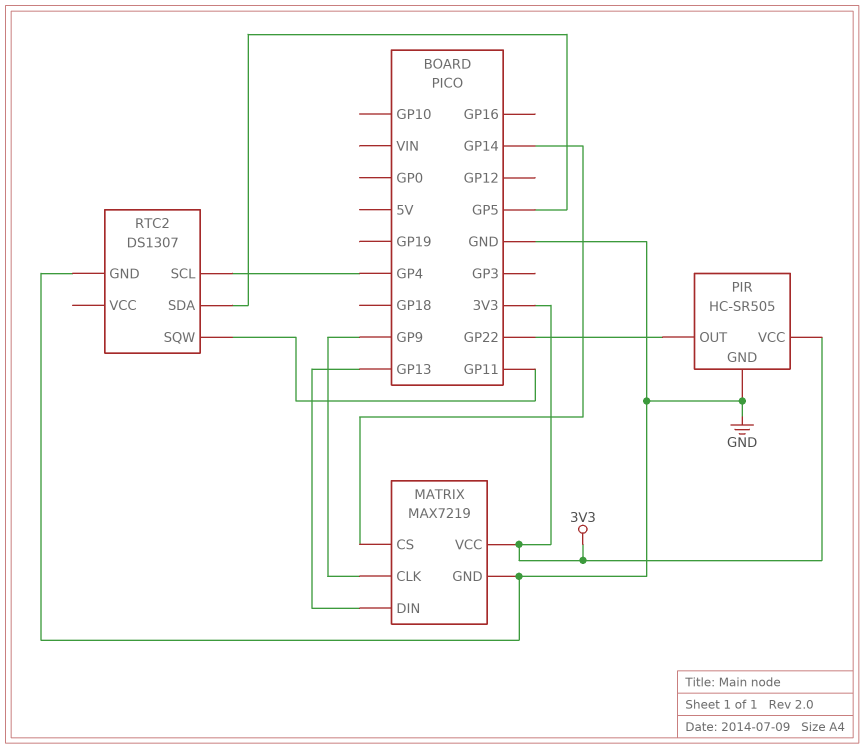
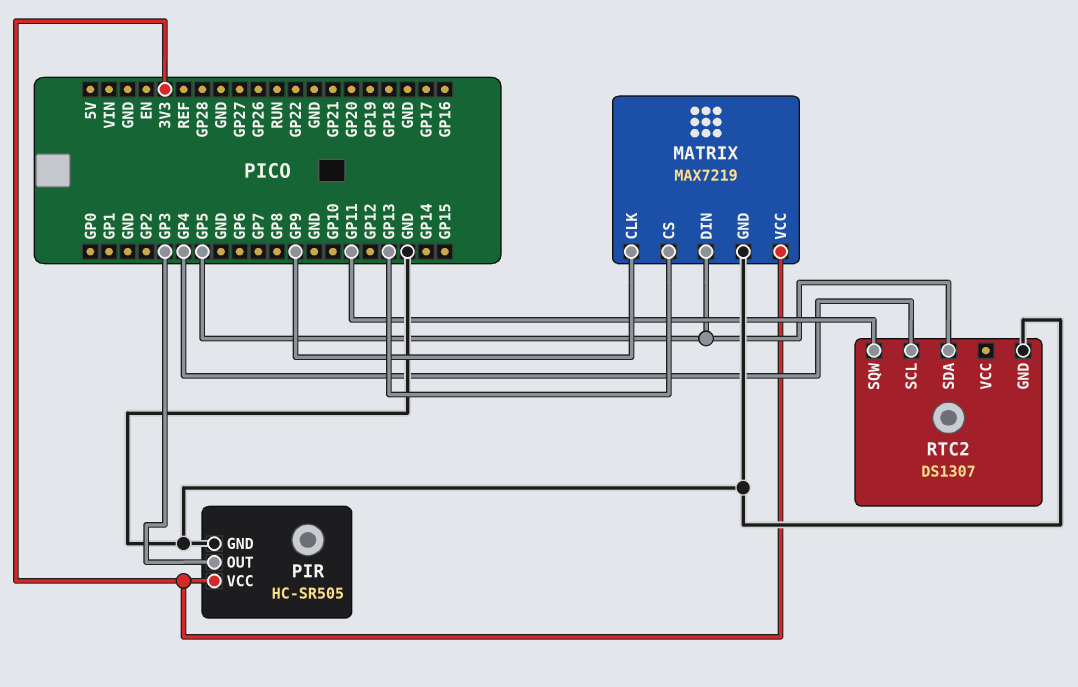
MATRIX pin CS: GP14 -> GP13
MATRIX pin DIN: GP13 -> GP5
PIR pin OUT: GP22 -> GP3

